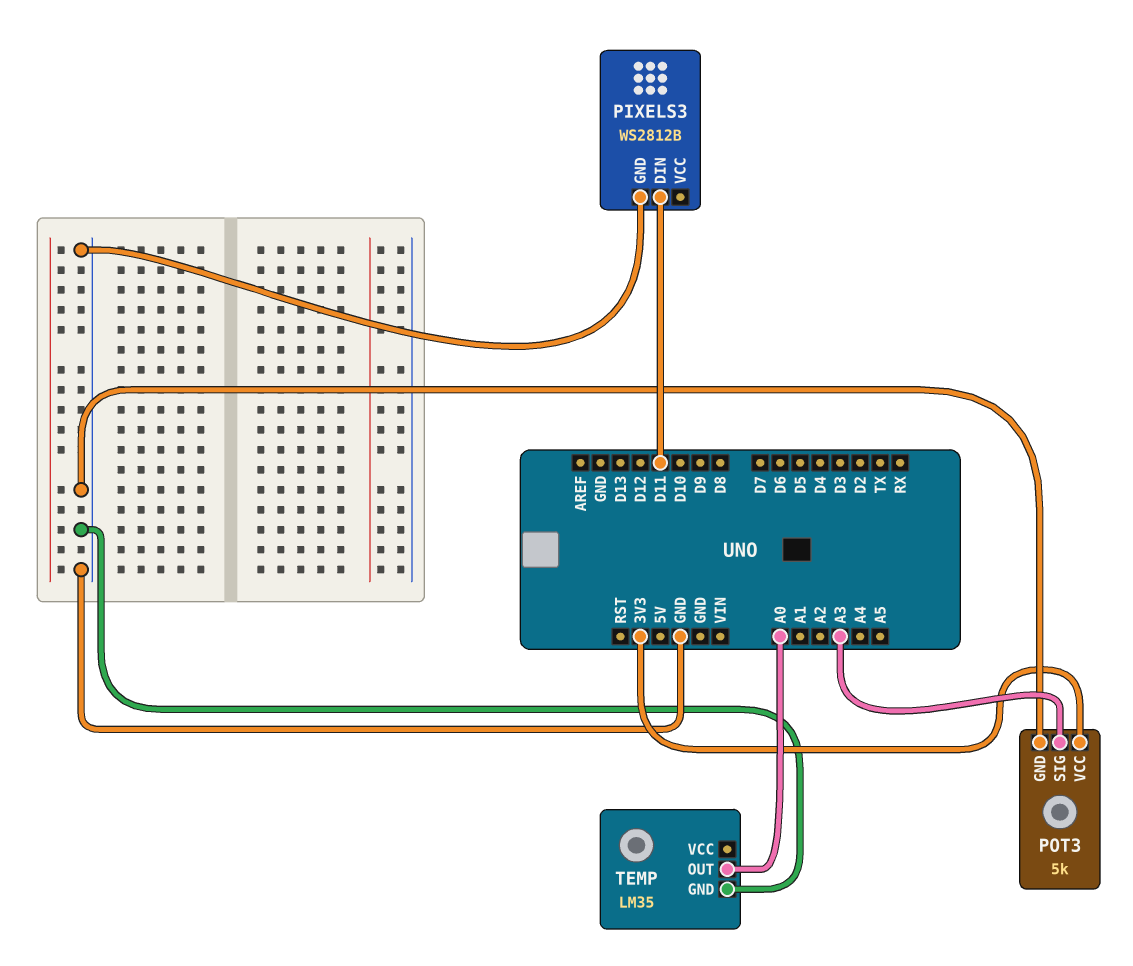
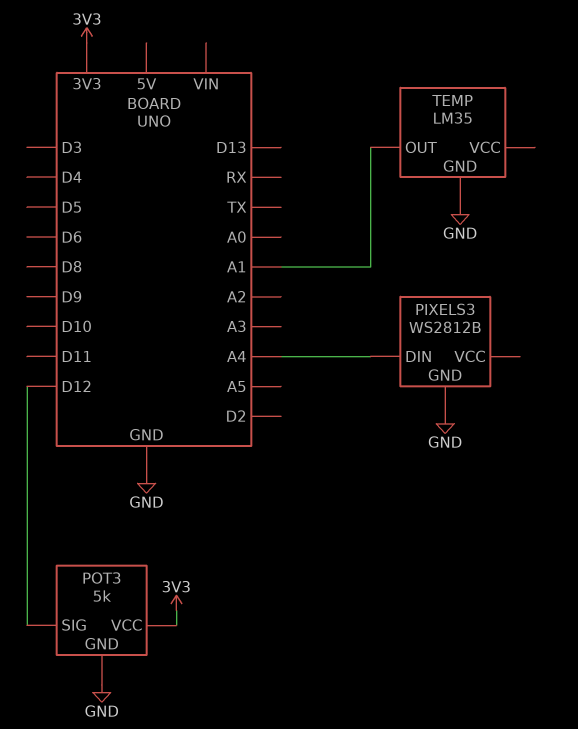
PIXELS3 pin DIN: D11 -> A4
POT3 pin SIG: A3 -> D12
TEMP pin OUT: A0 -> A1

